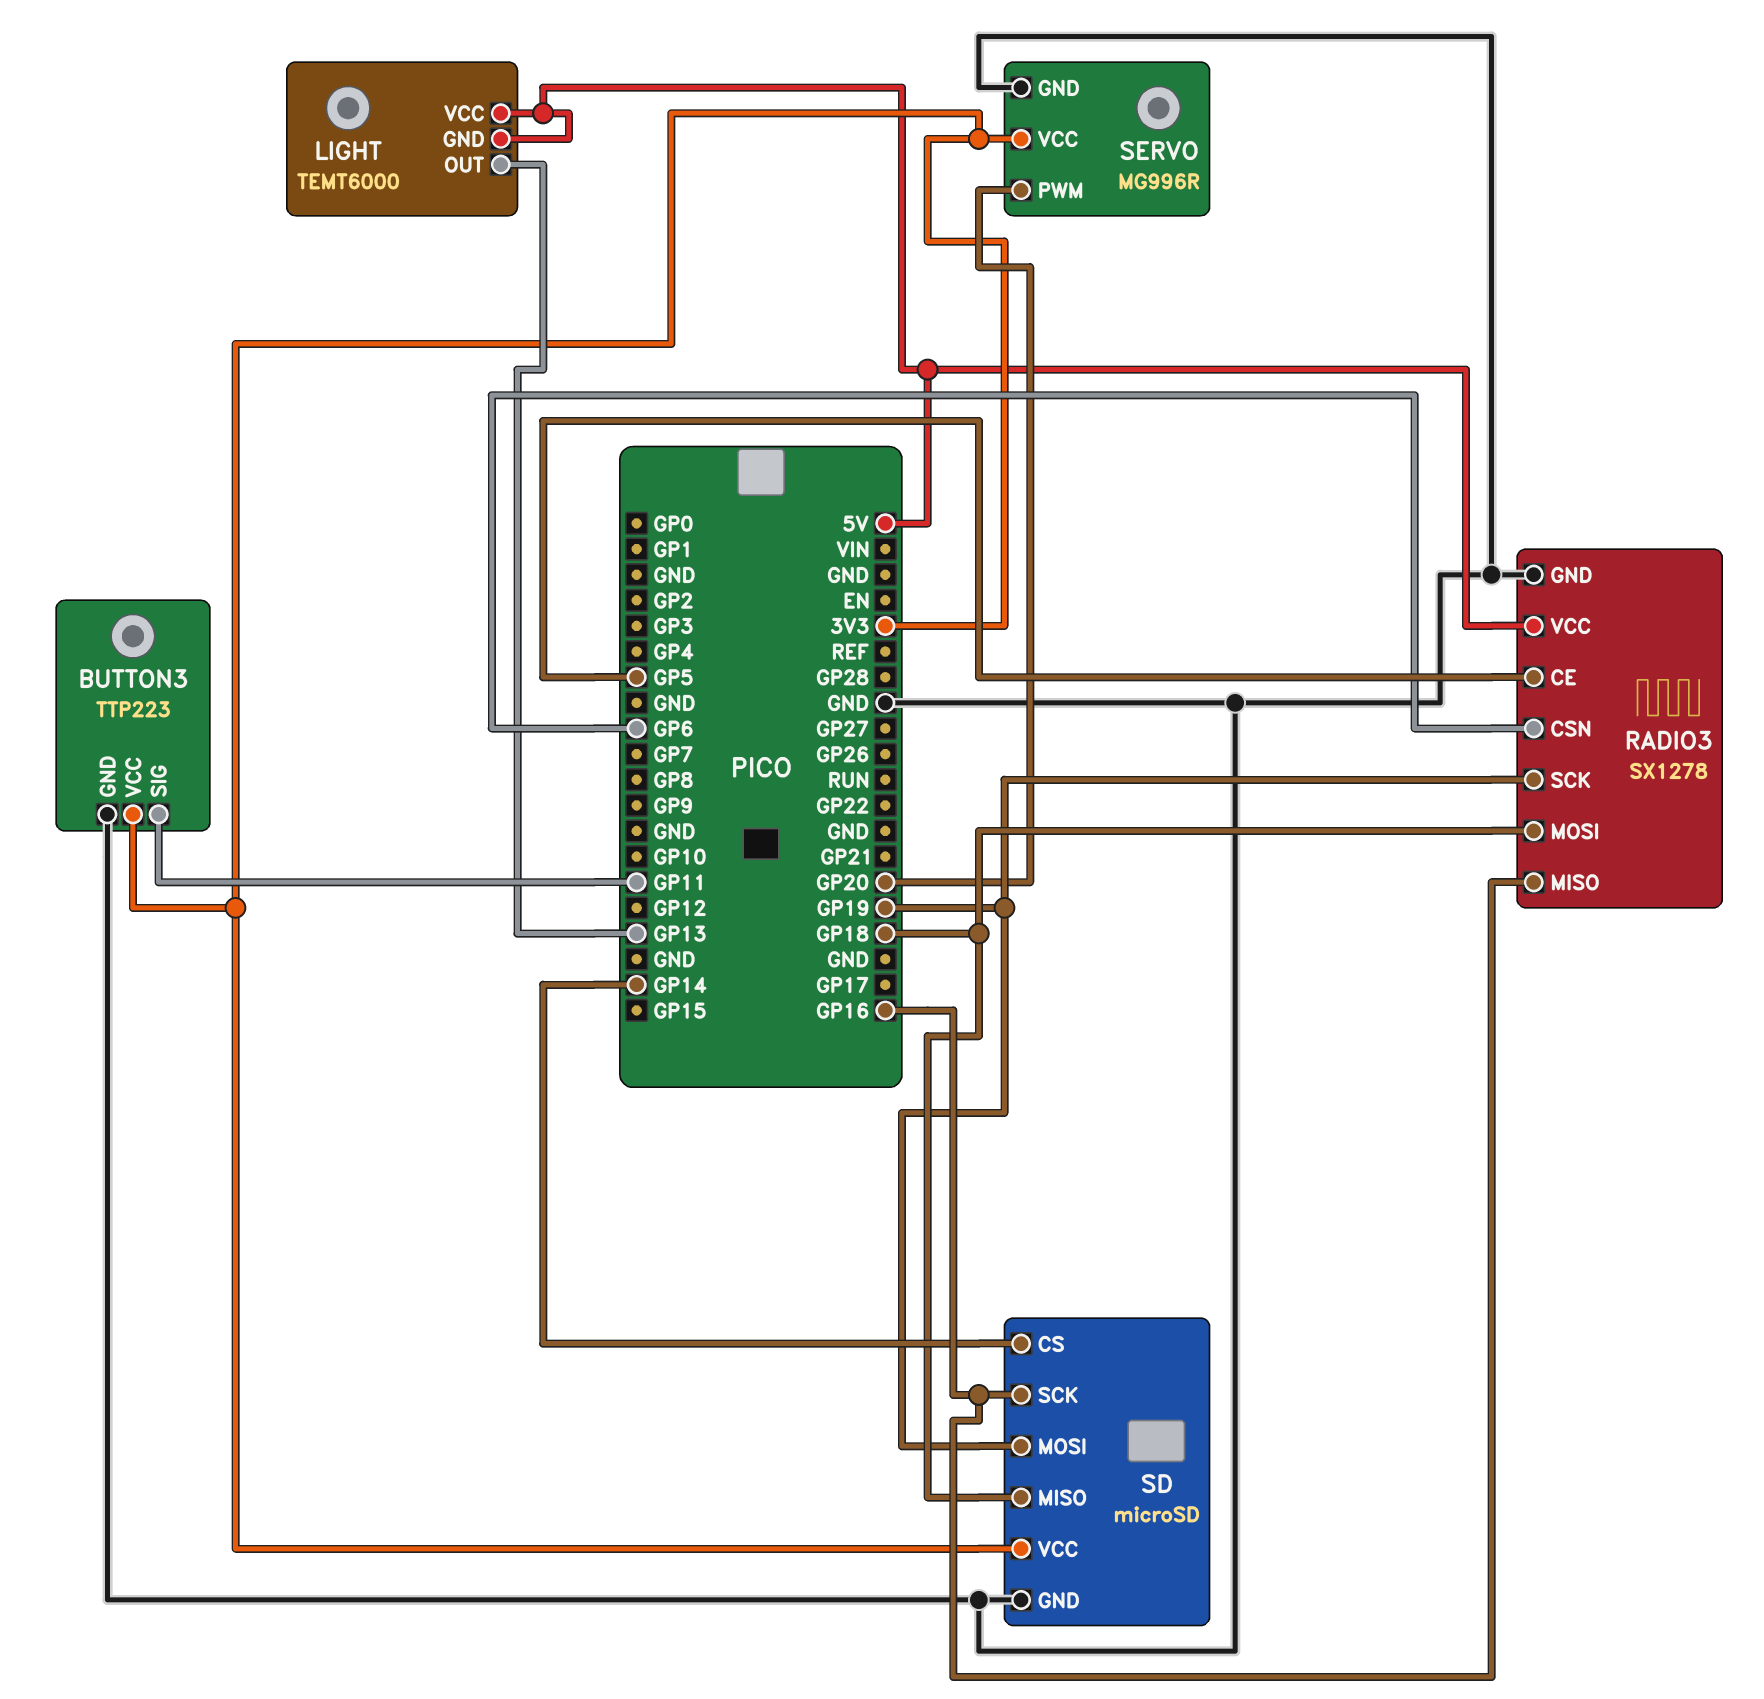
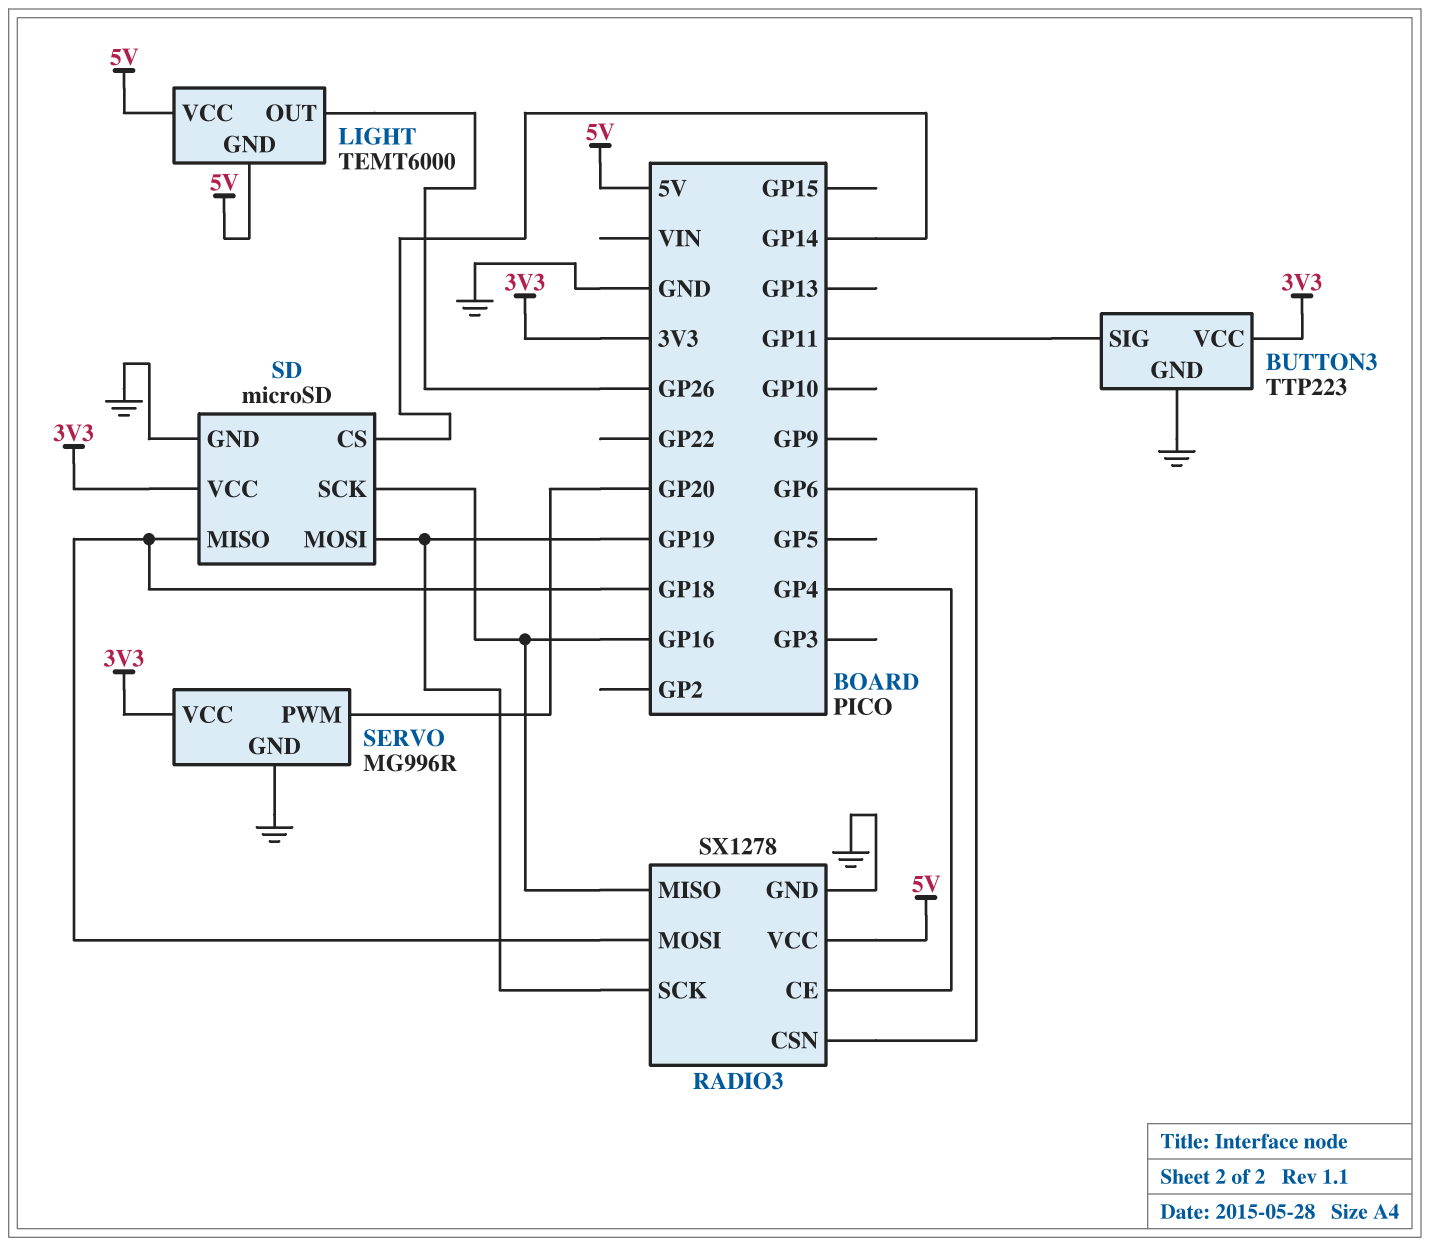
LIGHT pin OUT: GP13 -> GP26
RADIO3 pin CE: GP5 -> GP4

